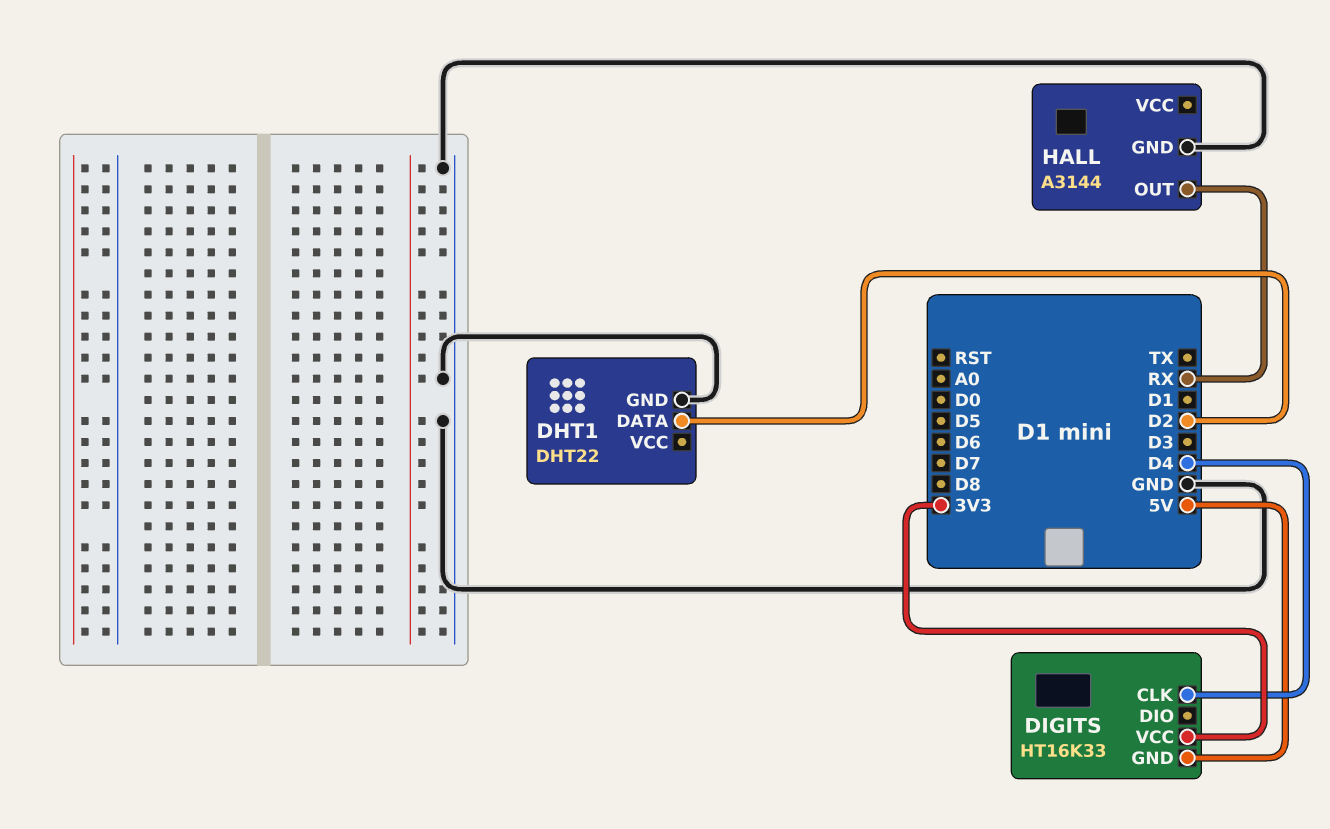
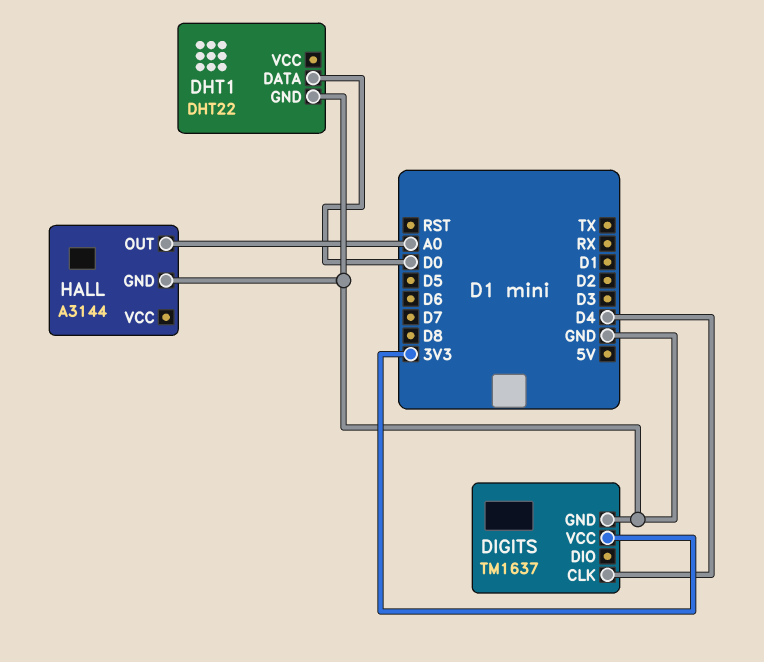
DHT1 pin DATA: D2 -> D0
DIGITS: HT16K33 -> TM1637
DIGITS pin GND: 5V -> GND
HALL pin OUT: RX -> A0

